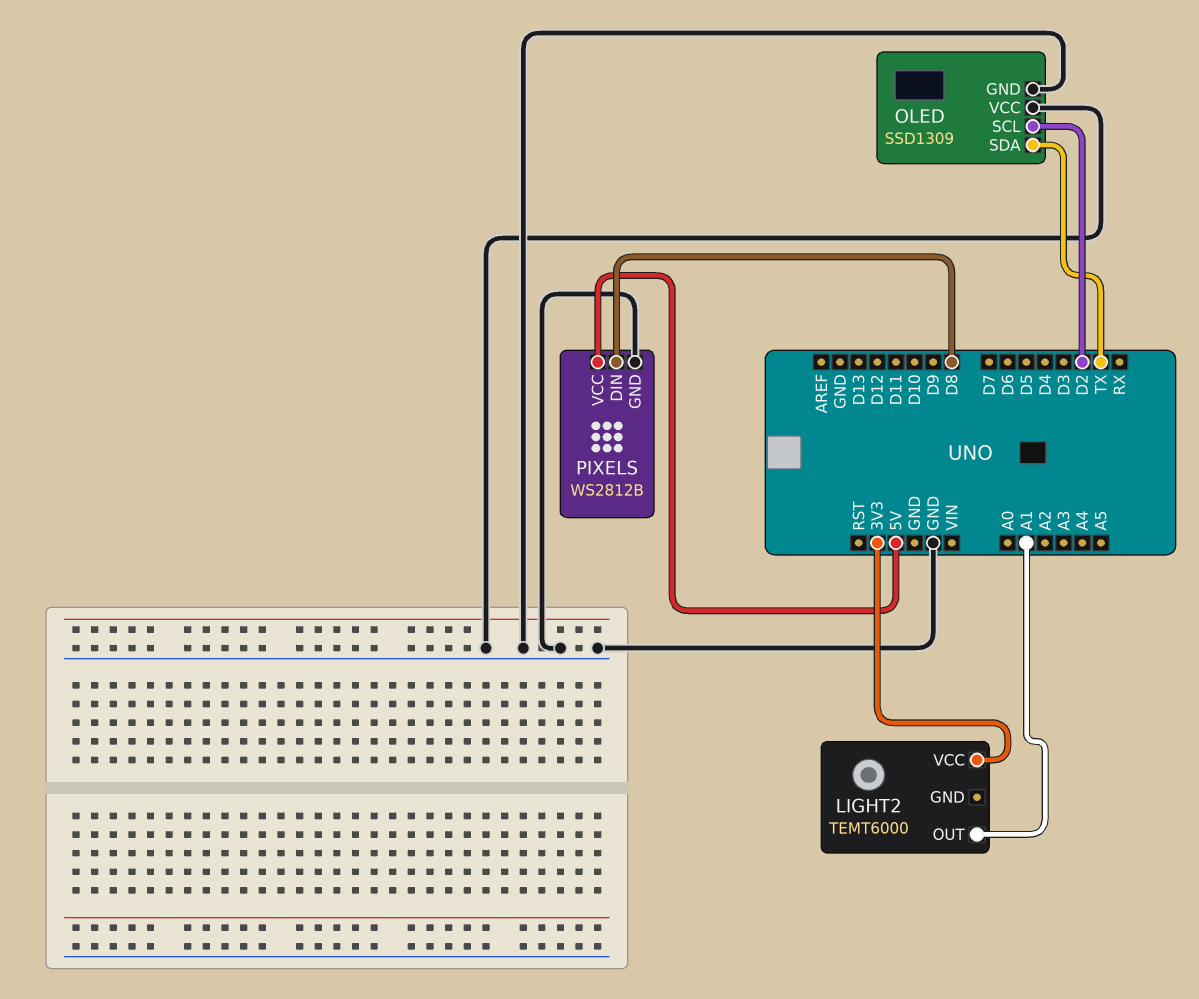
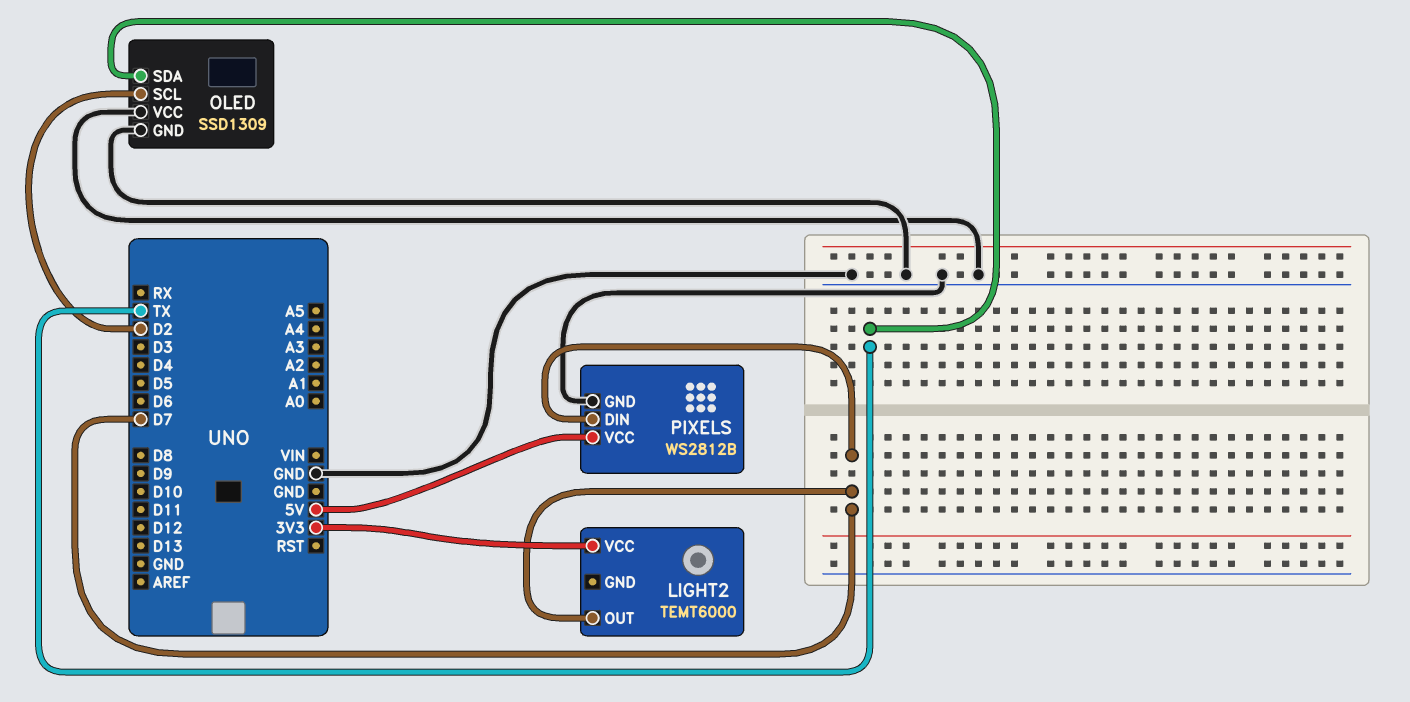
LIGHT2 pin OUT: A1 -> D7
PIXELS pin DIN: D8 -> D7

